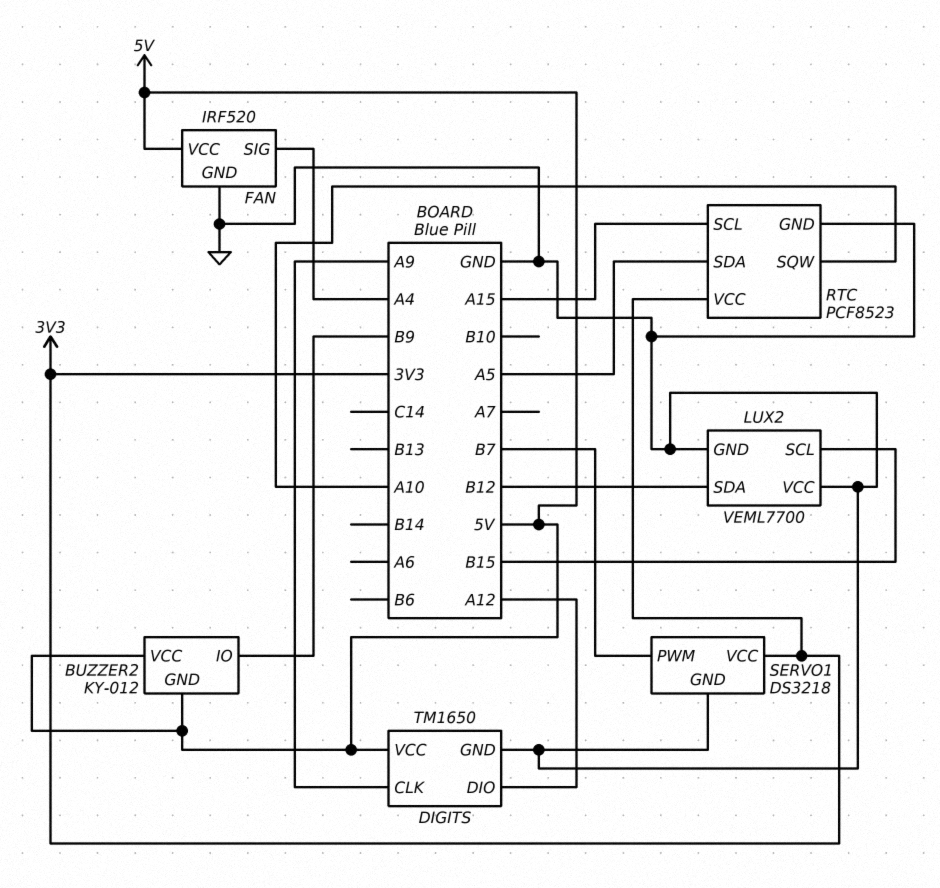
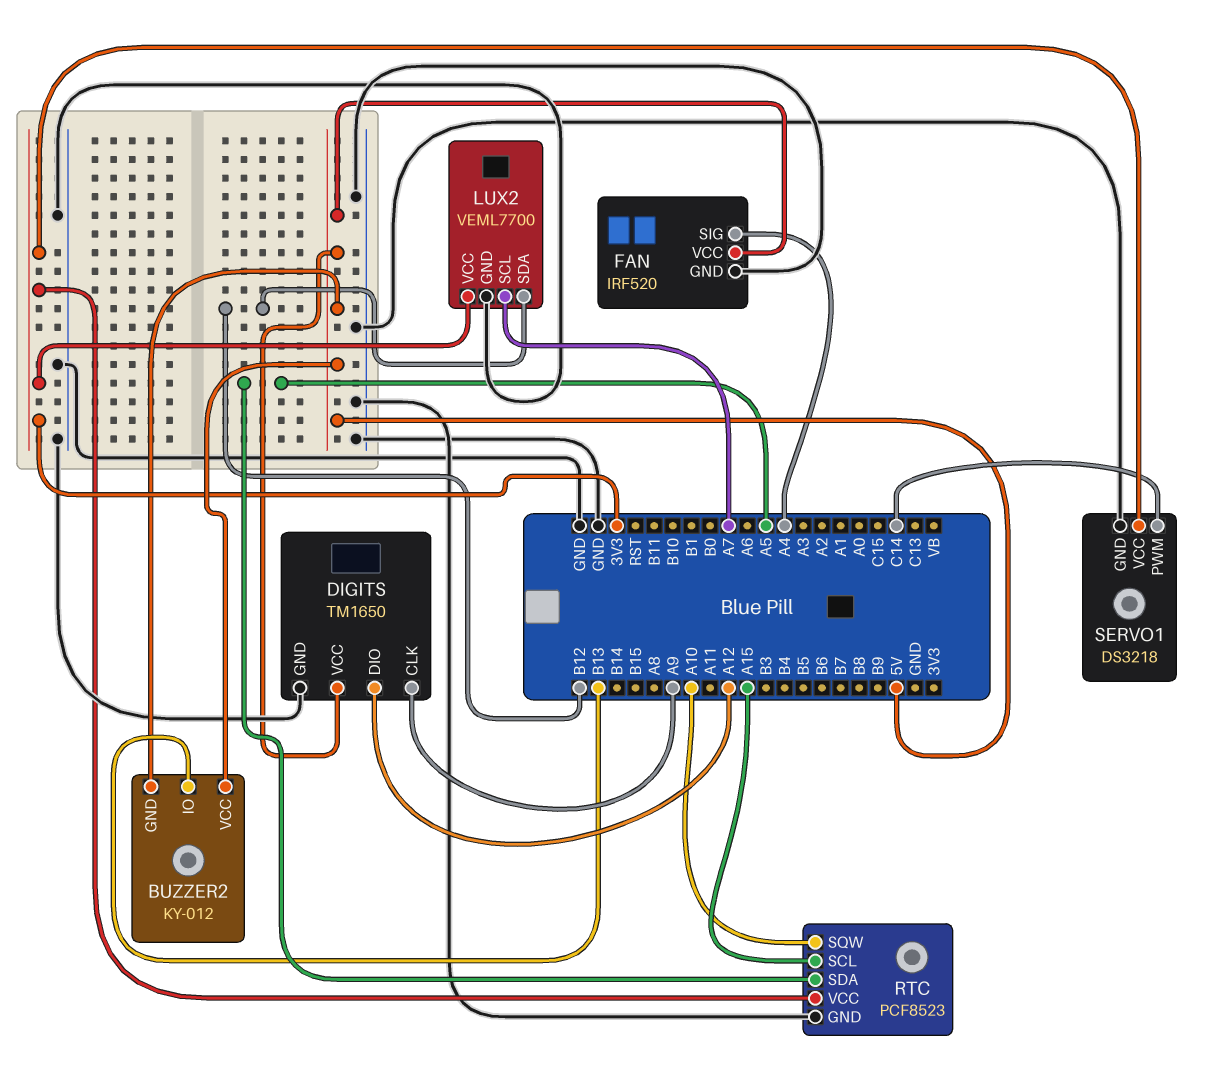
BUZZER2 pin IO: B9 -> B13
LUX2 pin SCL: B15 -> A7
LUX2 pin VCC: GND -> 3V3
SERVO1 pin PWM: B7 -> C14

